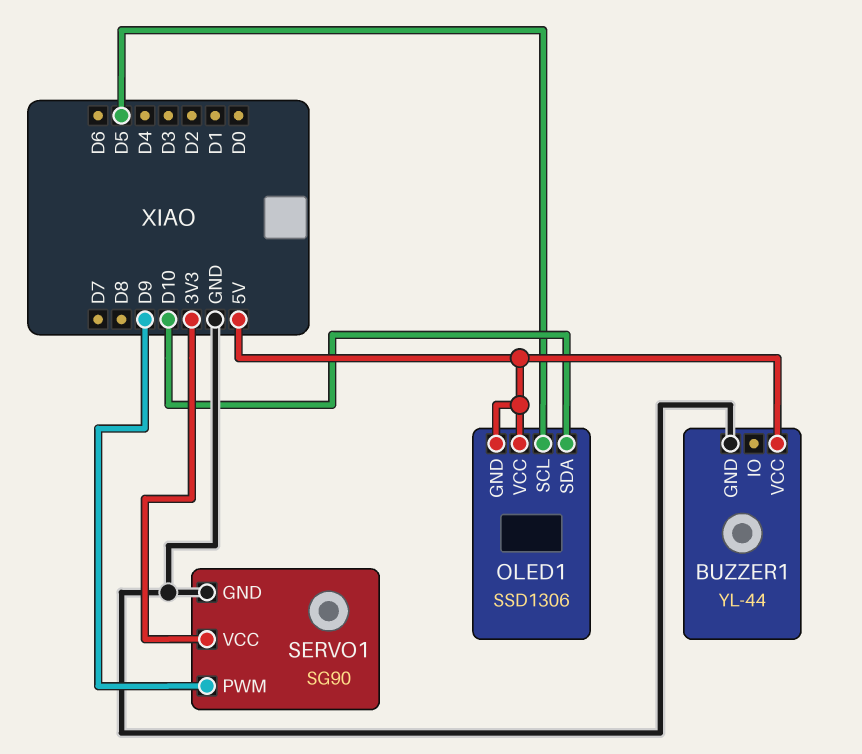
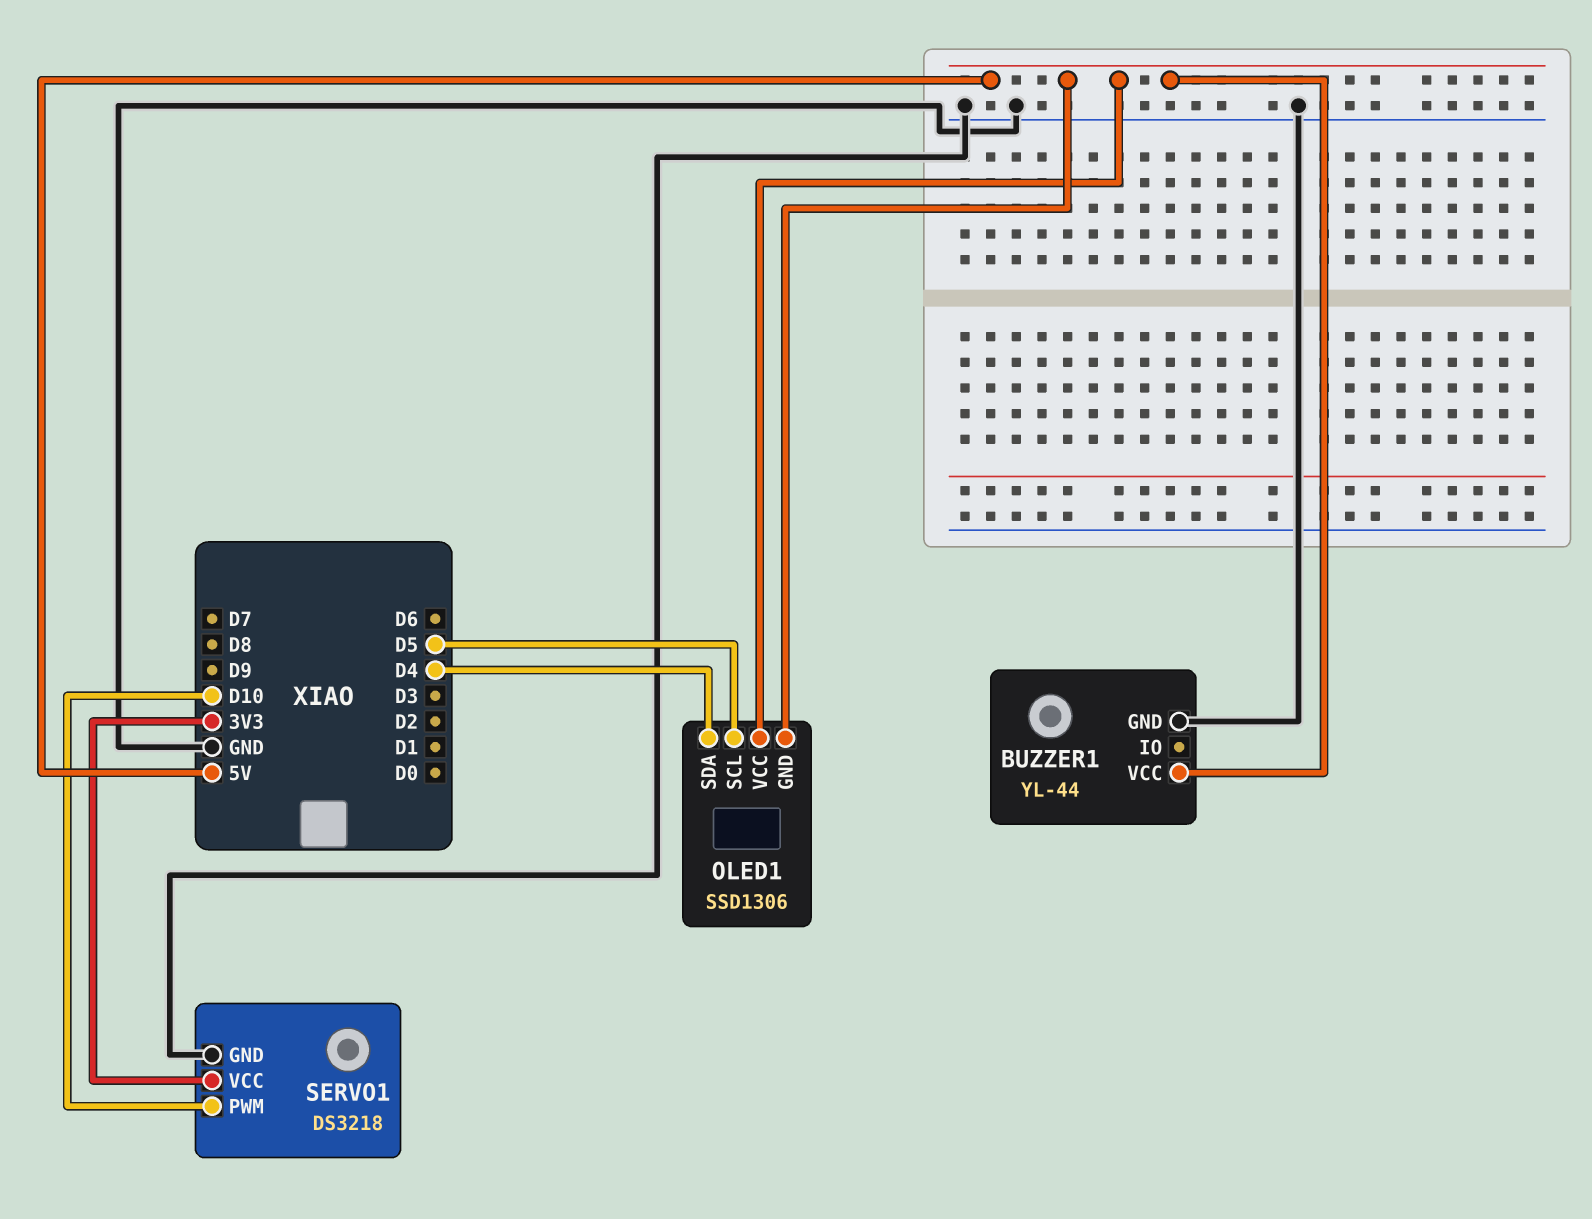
OLED1 pin SDA: D10 -> D4
SERVO1: SG90 -> DS3218
SERVO1 pin PWM: D9 -> D10

